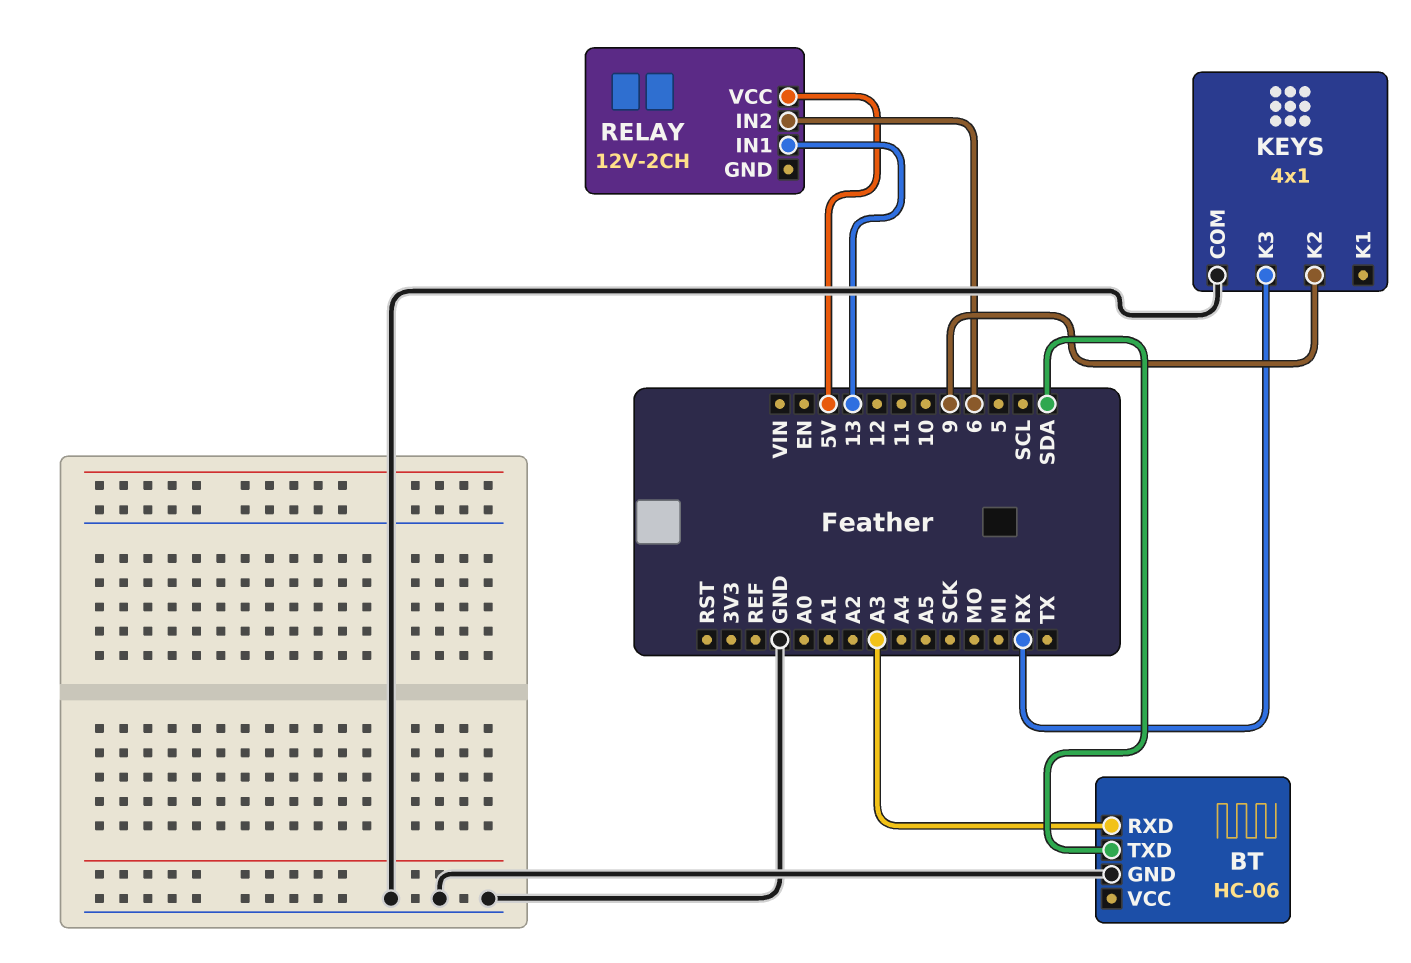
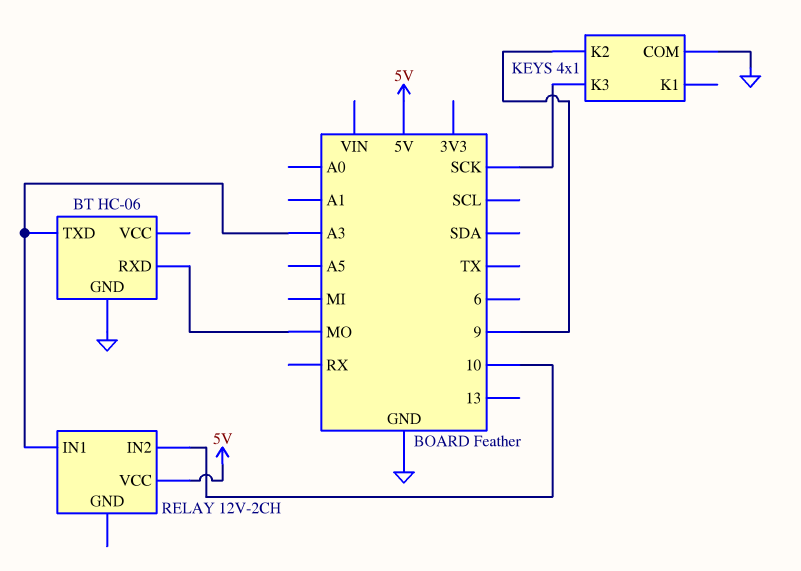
BT pin RXD: A3 -> MO
BT pin TXD: SDA -> A3
KEYS pin K3: RX -> SCK
RELAY pin IN1: 13 -> A3
RELAY pin IN2: 6 -> 10

